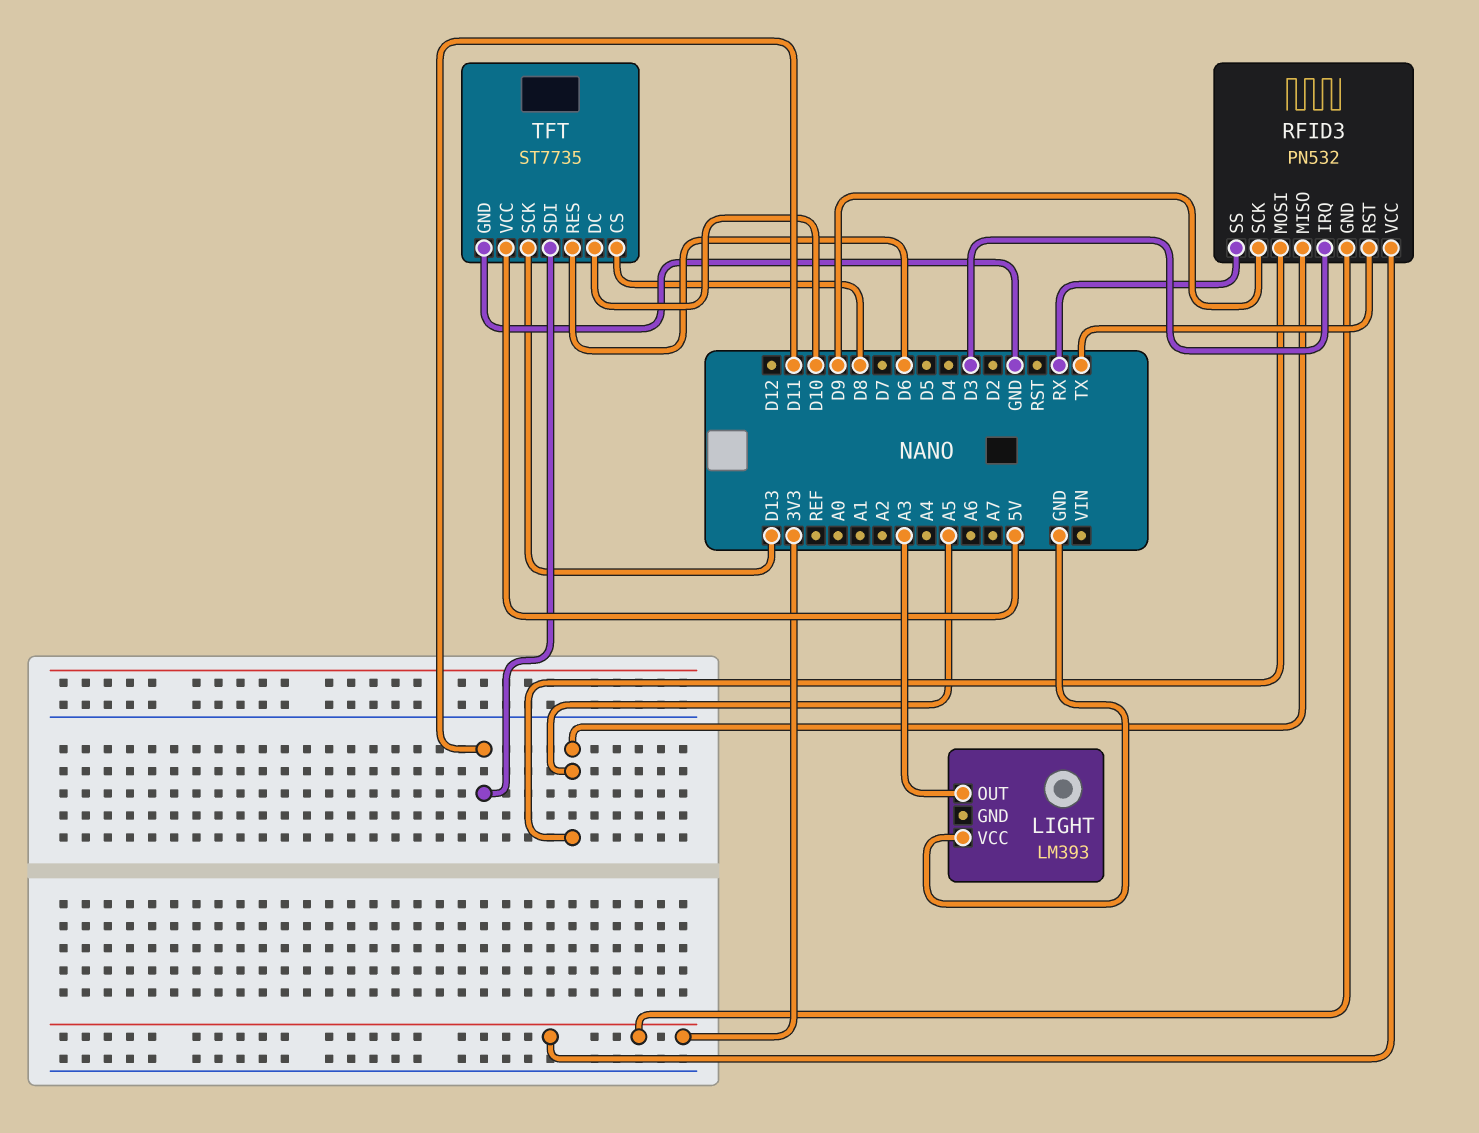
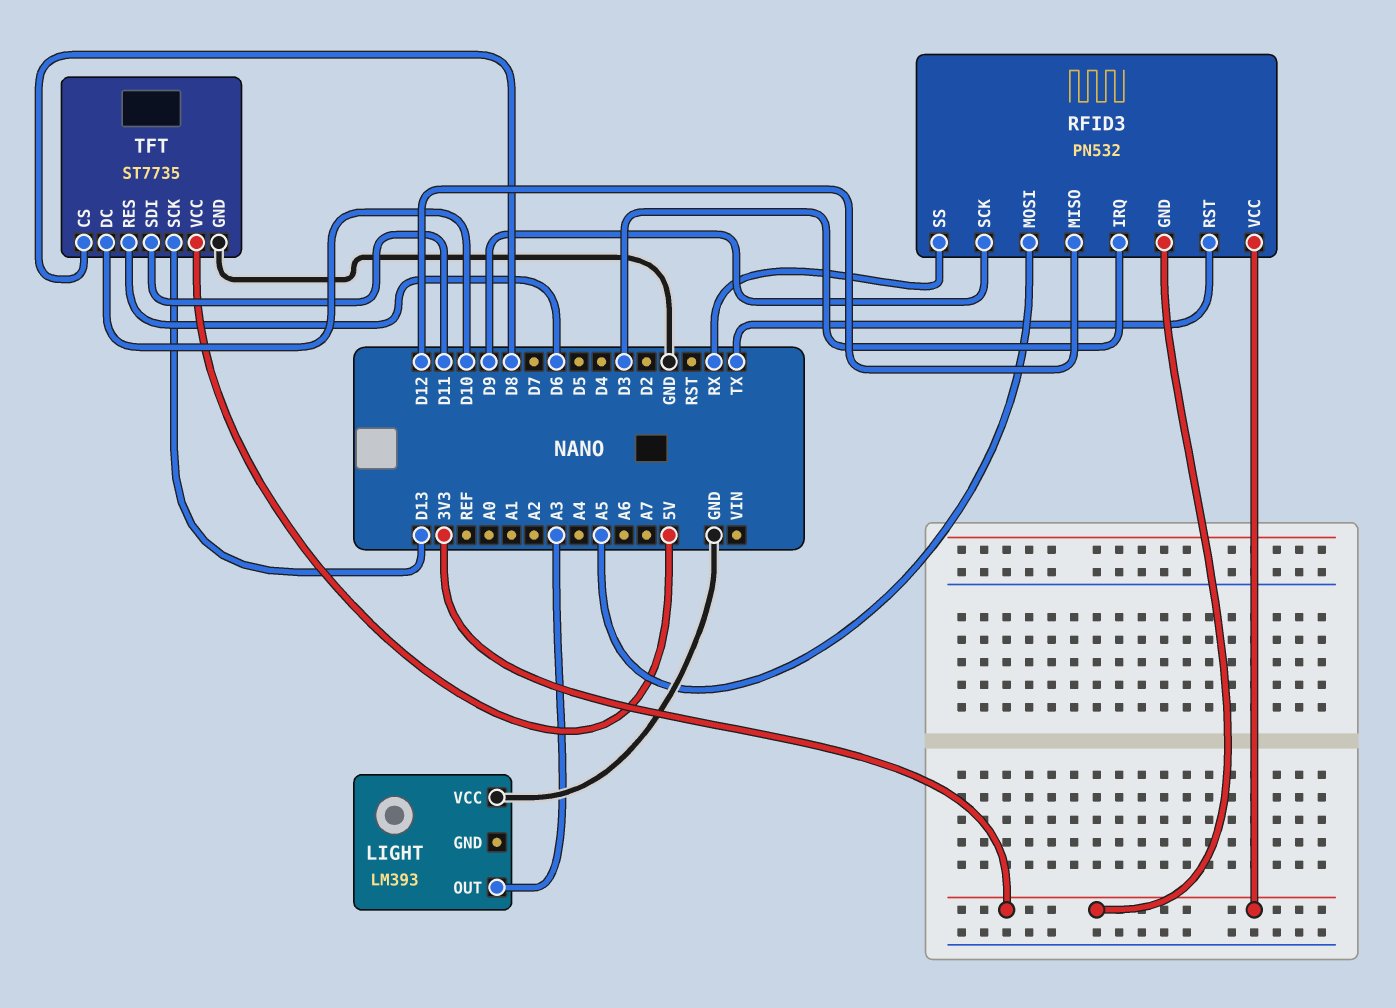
RFID3 pin MISO: A5 -> D12

